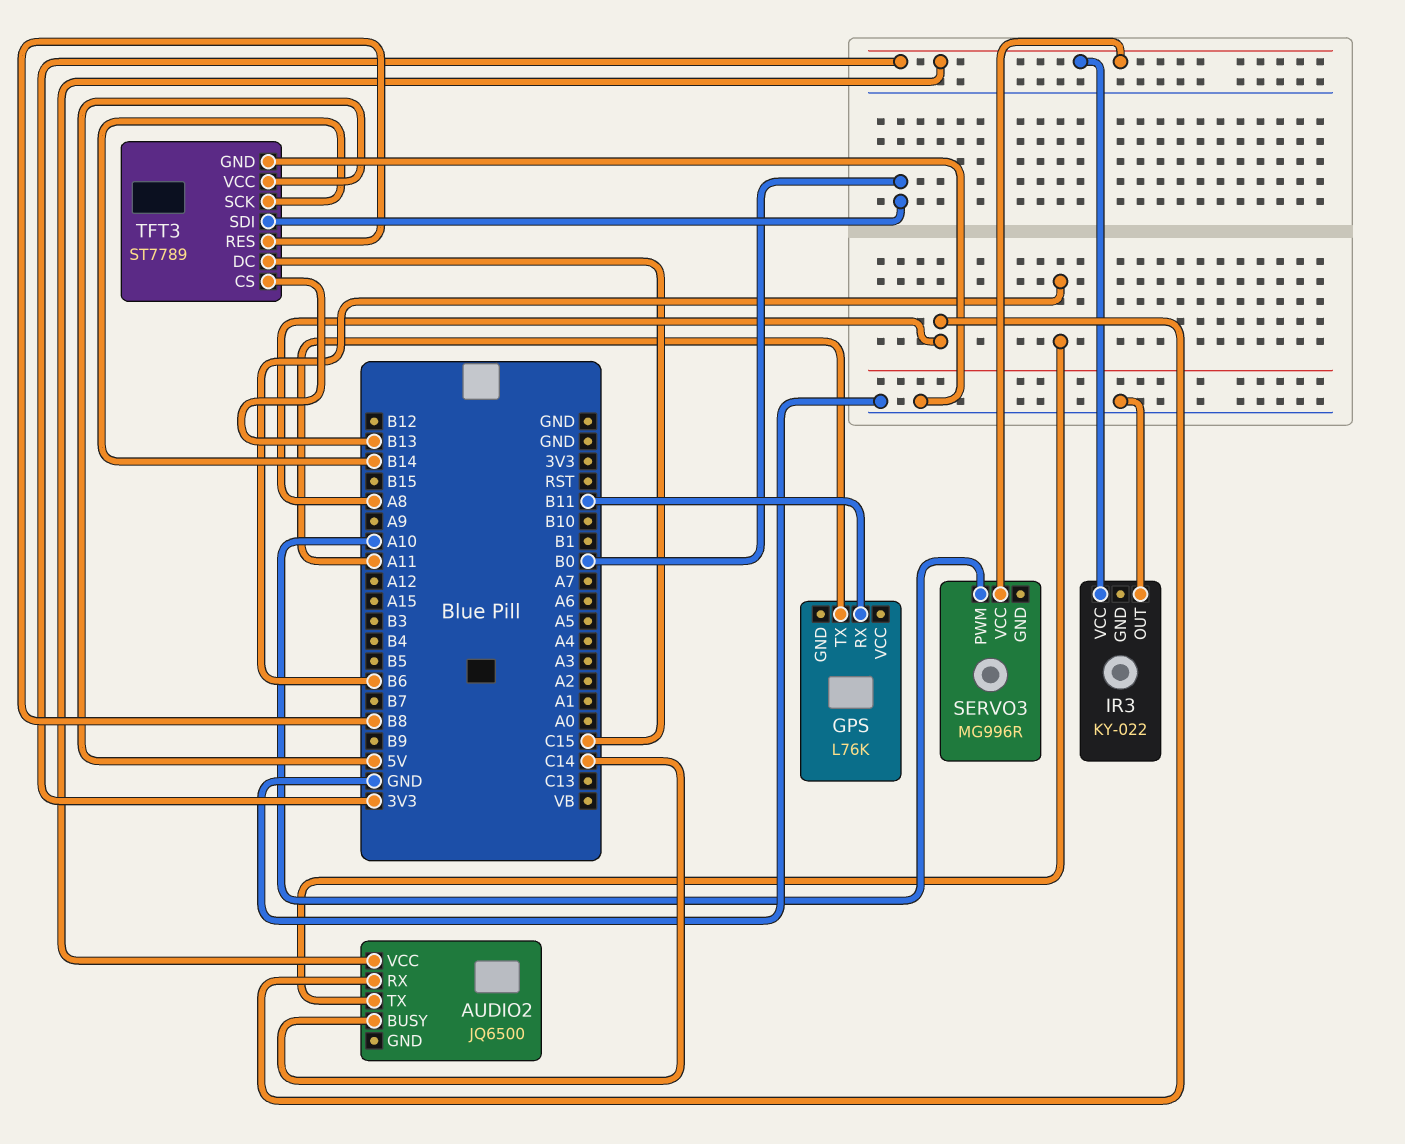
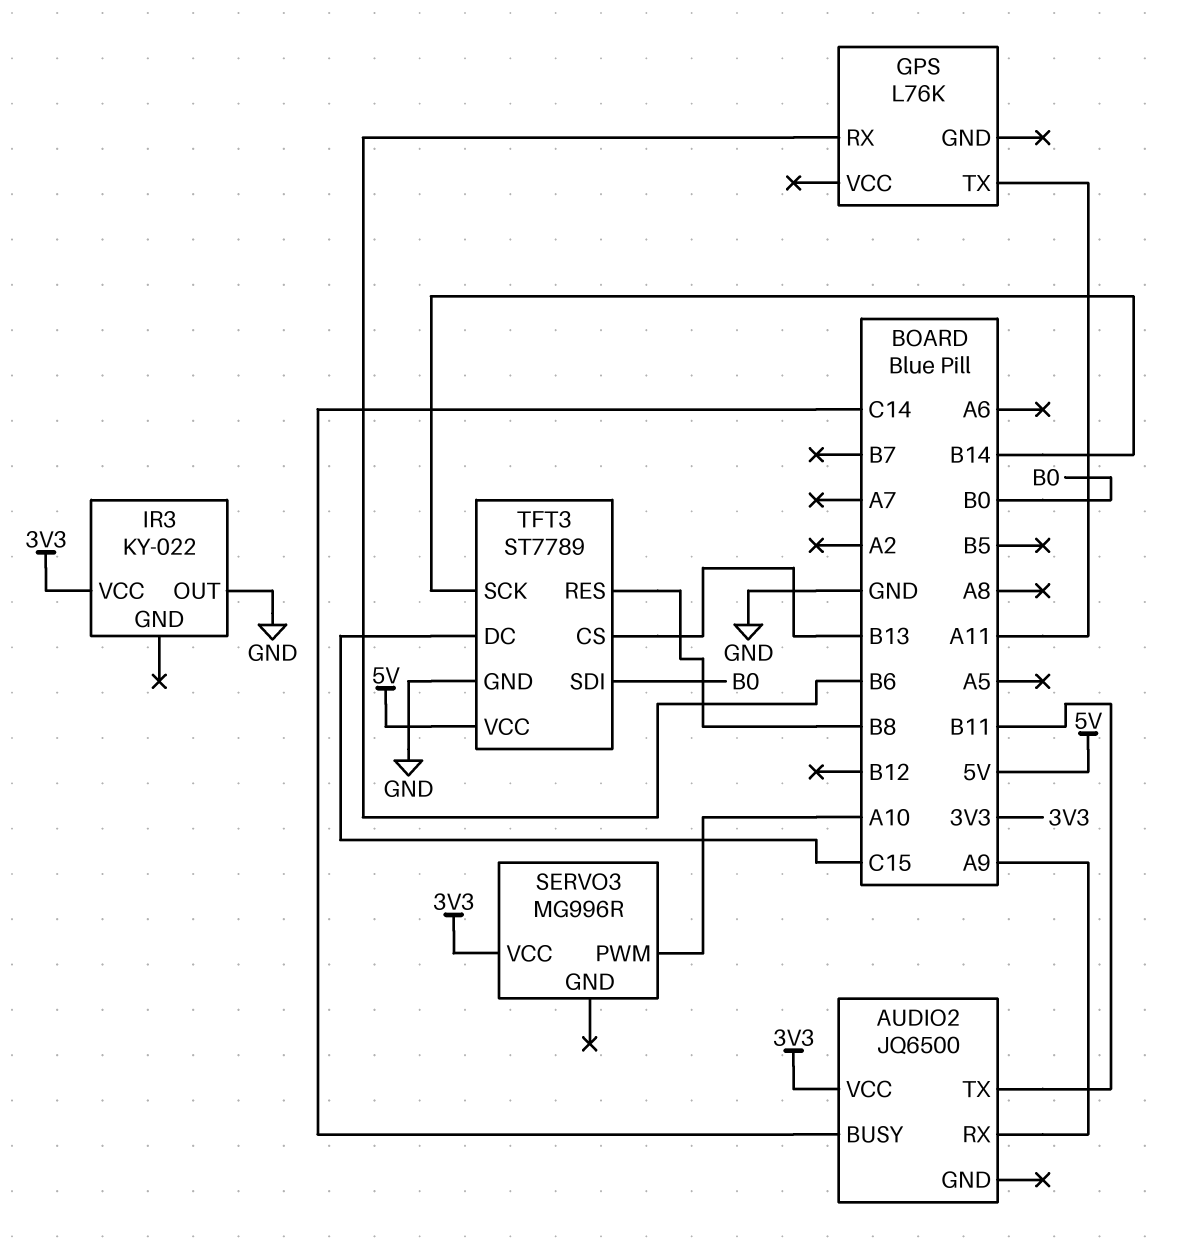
AUDIO2 pin RX: A8 -> A9
AUDIO2 pin TX: B6 -> B11
GPS pin RX: B11 -> B6

